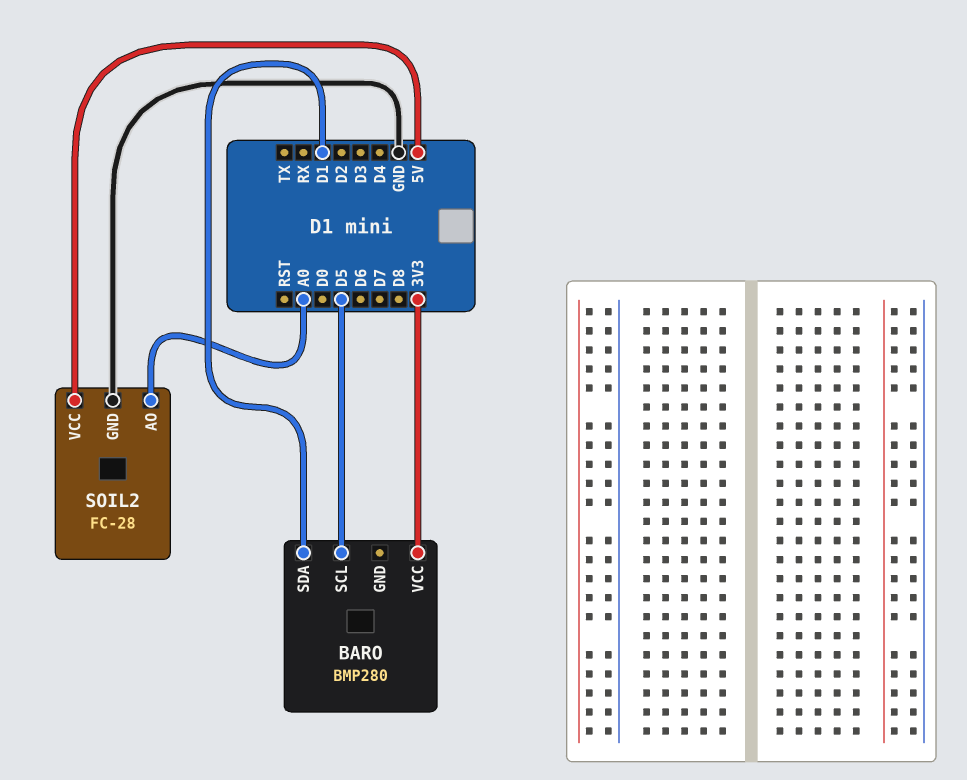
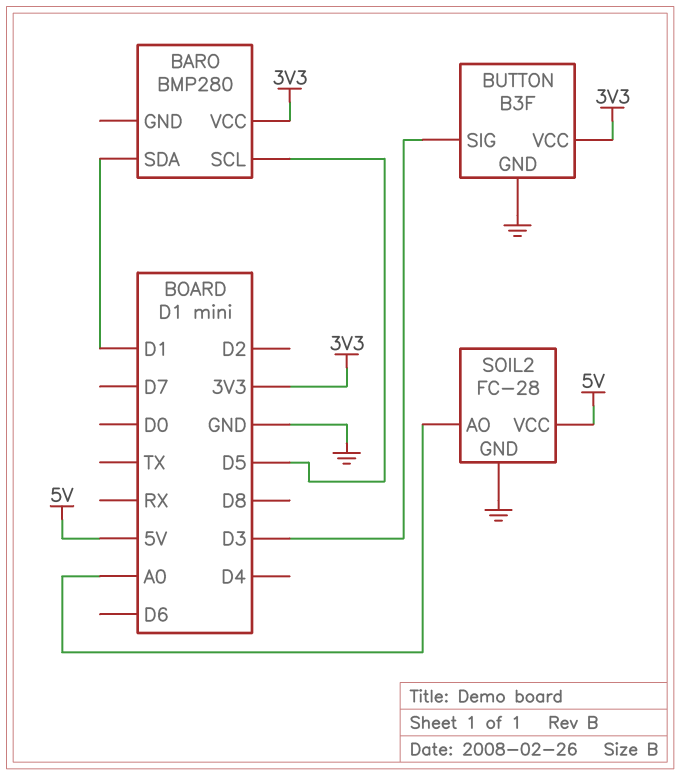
BUTTON: none -> B3F
BUTTON pin GND: none -> GND
BUTTON pin SIG: none -> D3
BUTTON pin VCC: none -> 3V3

